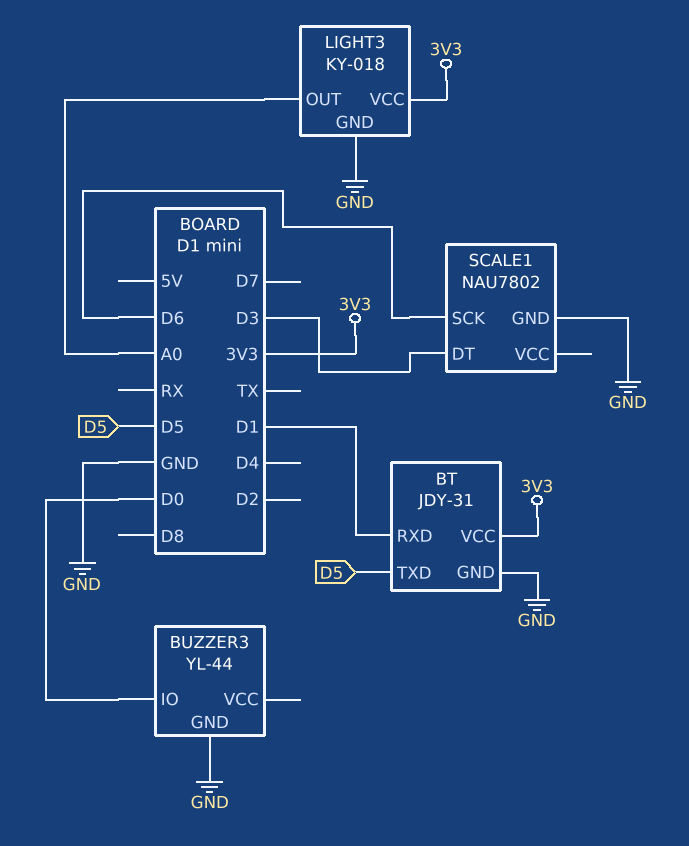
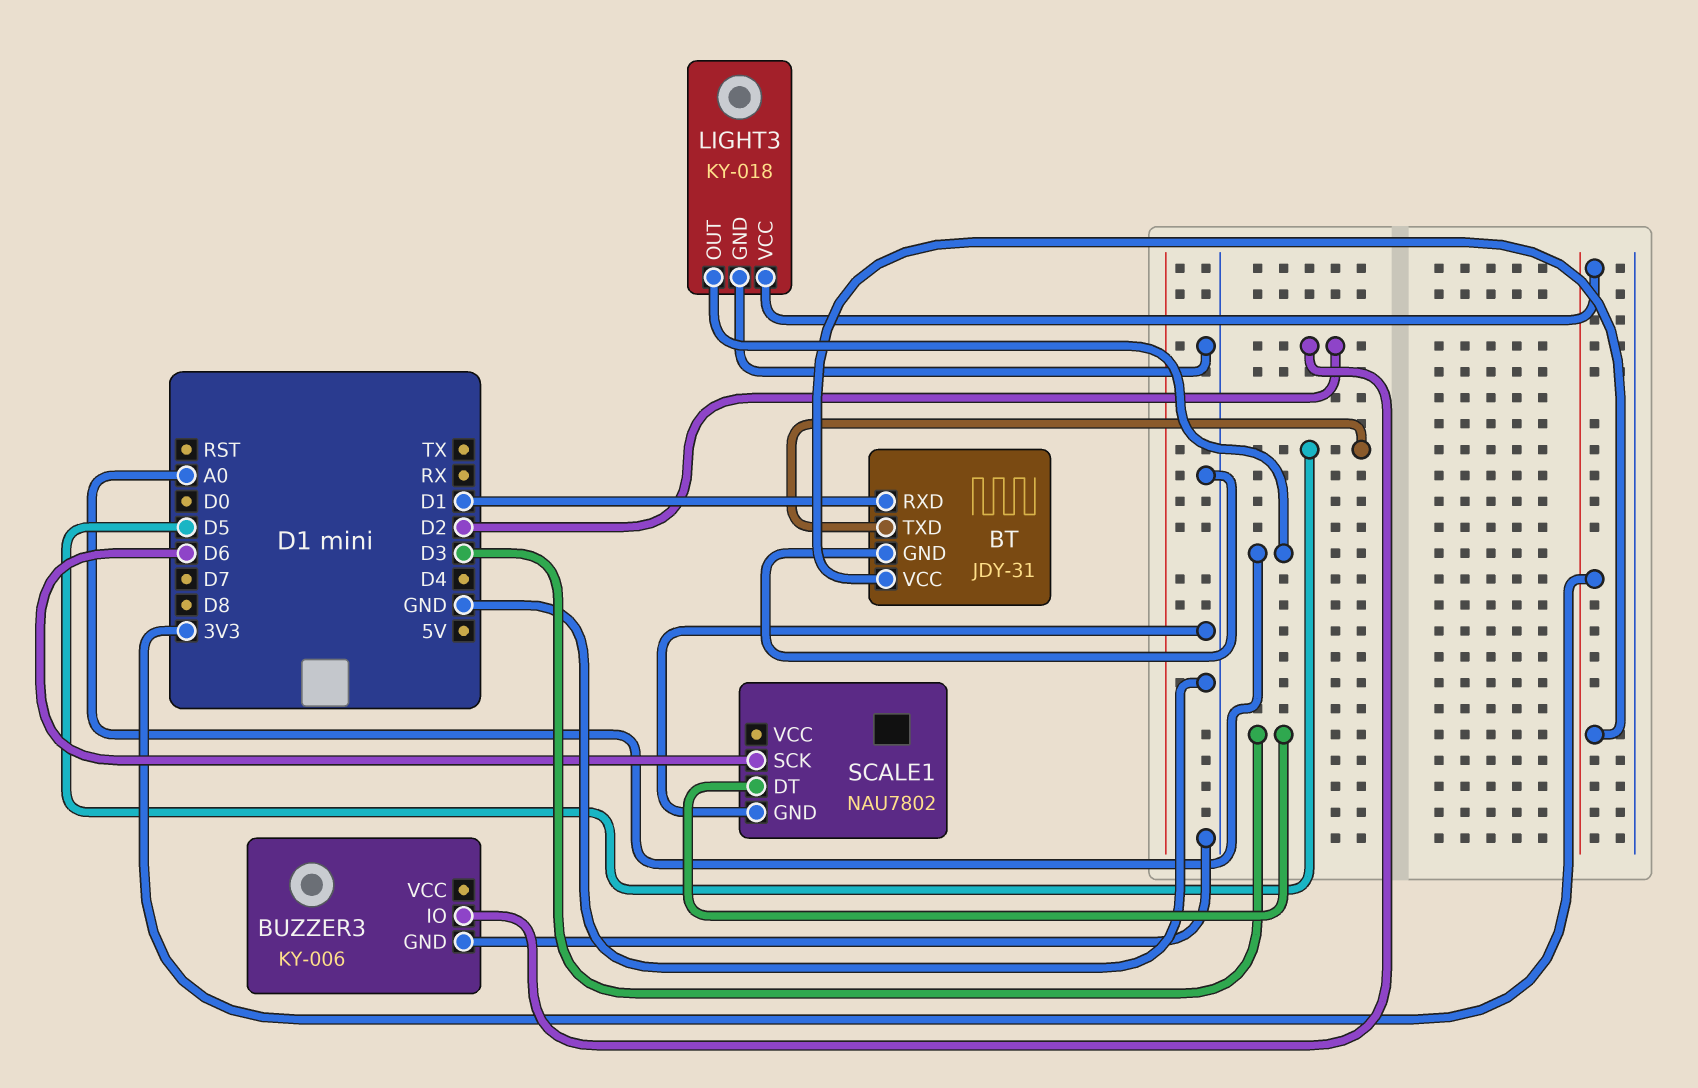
BUZZER3: YL-44 -> KY-006
BUZZER3 pin IO: D0 -> D2

